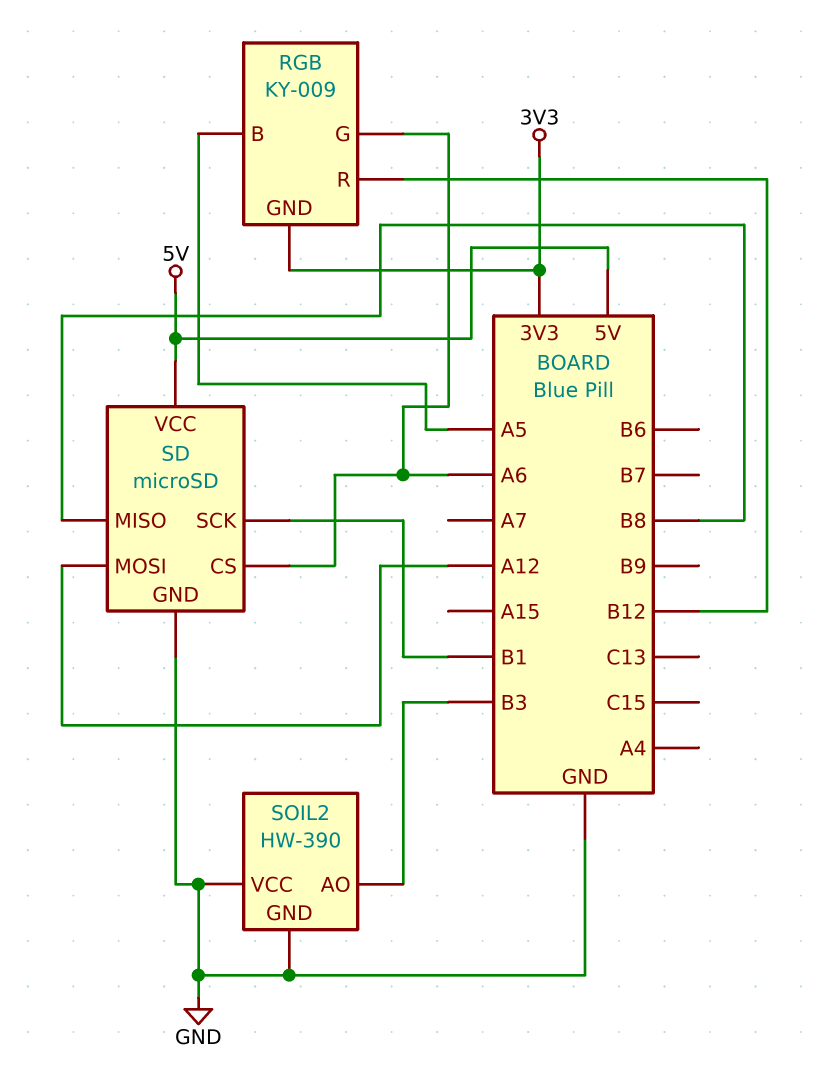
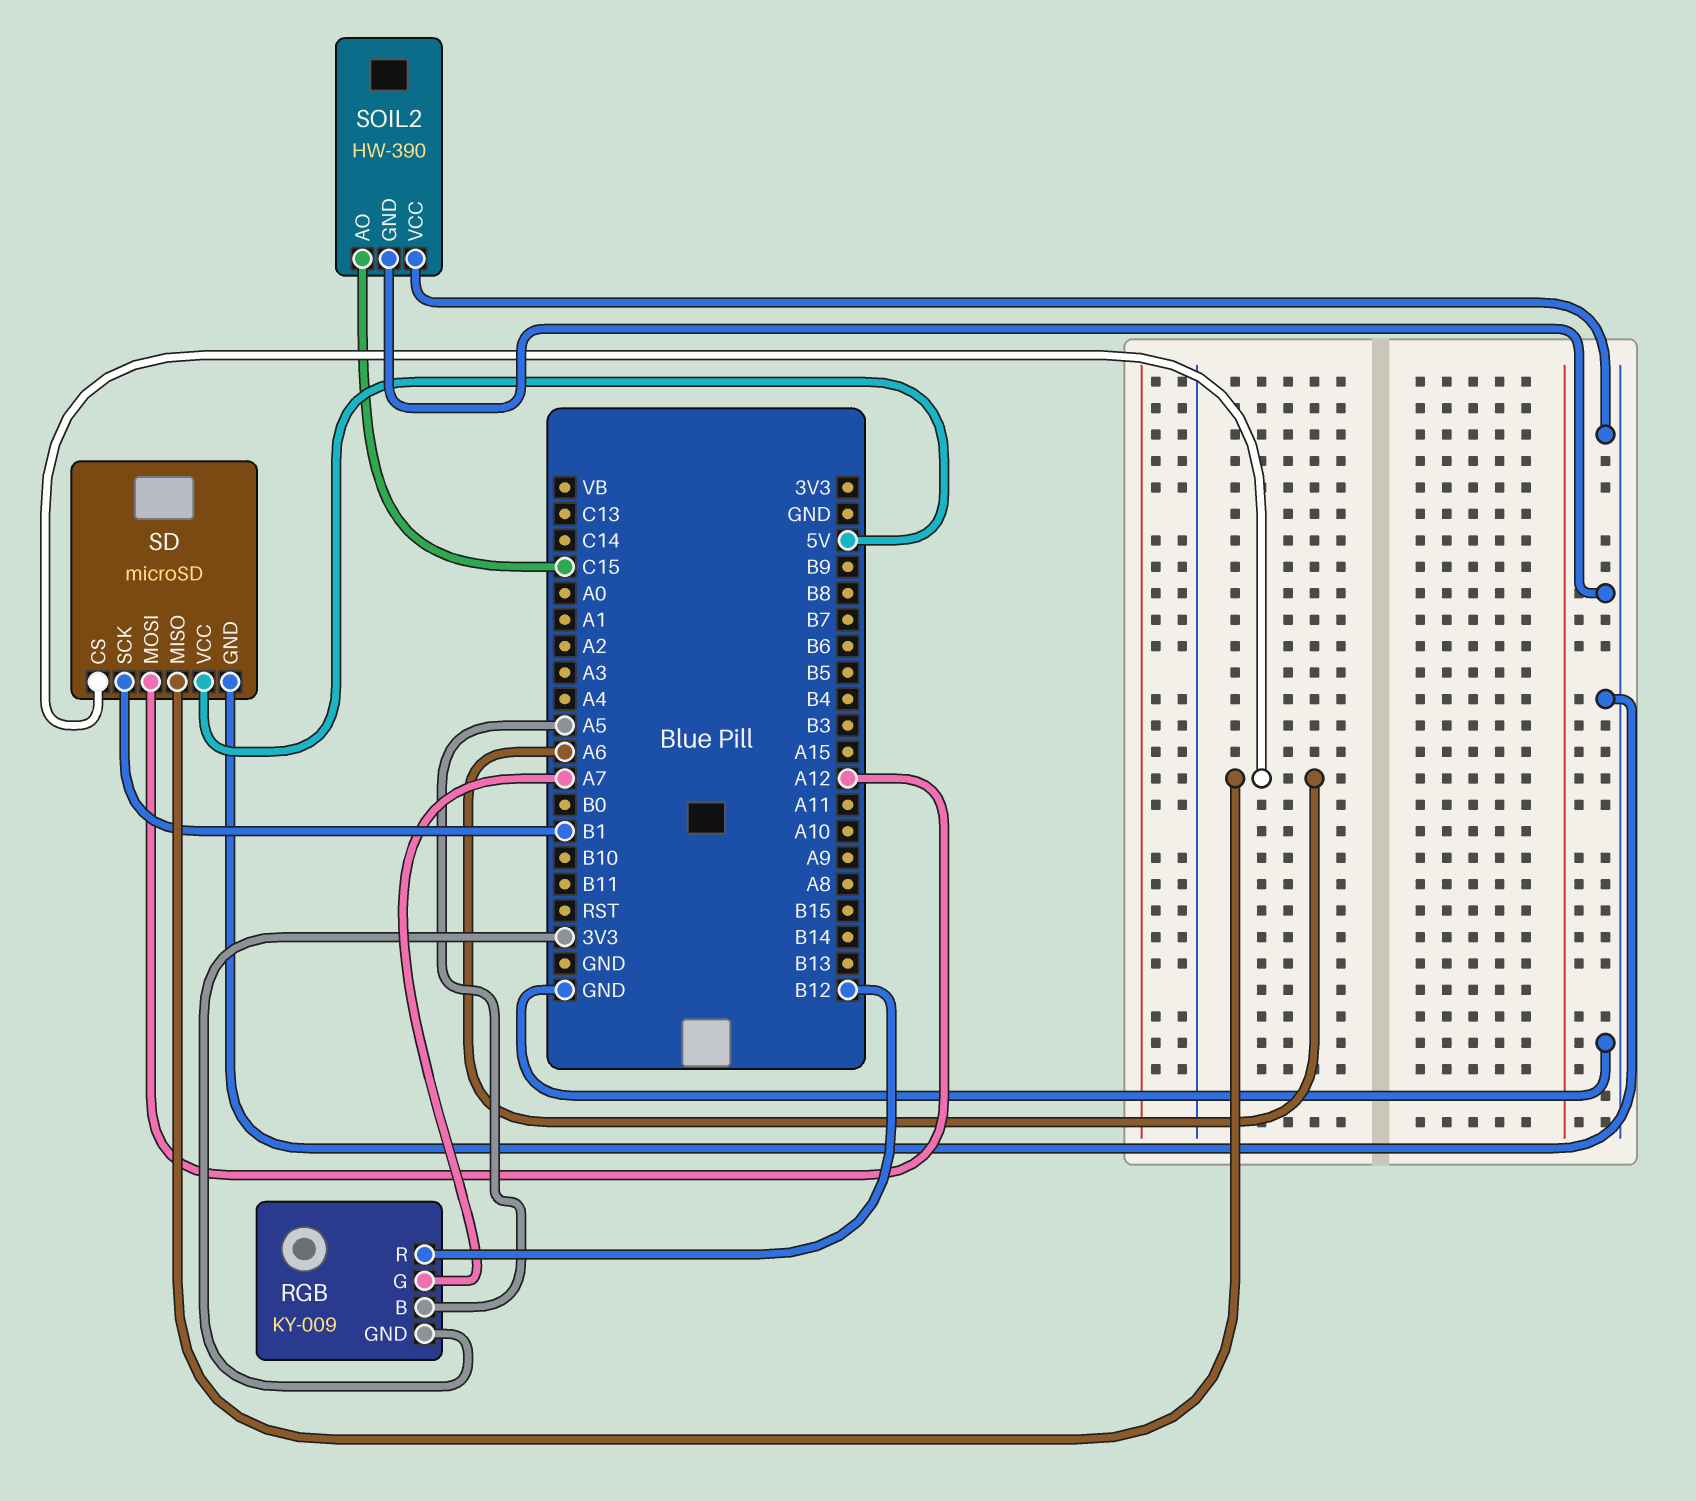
RGB pin G: A6 -> A7
SD pin MISO: B8 -> A6
SOIL2 pin AO: B3 -> C15

